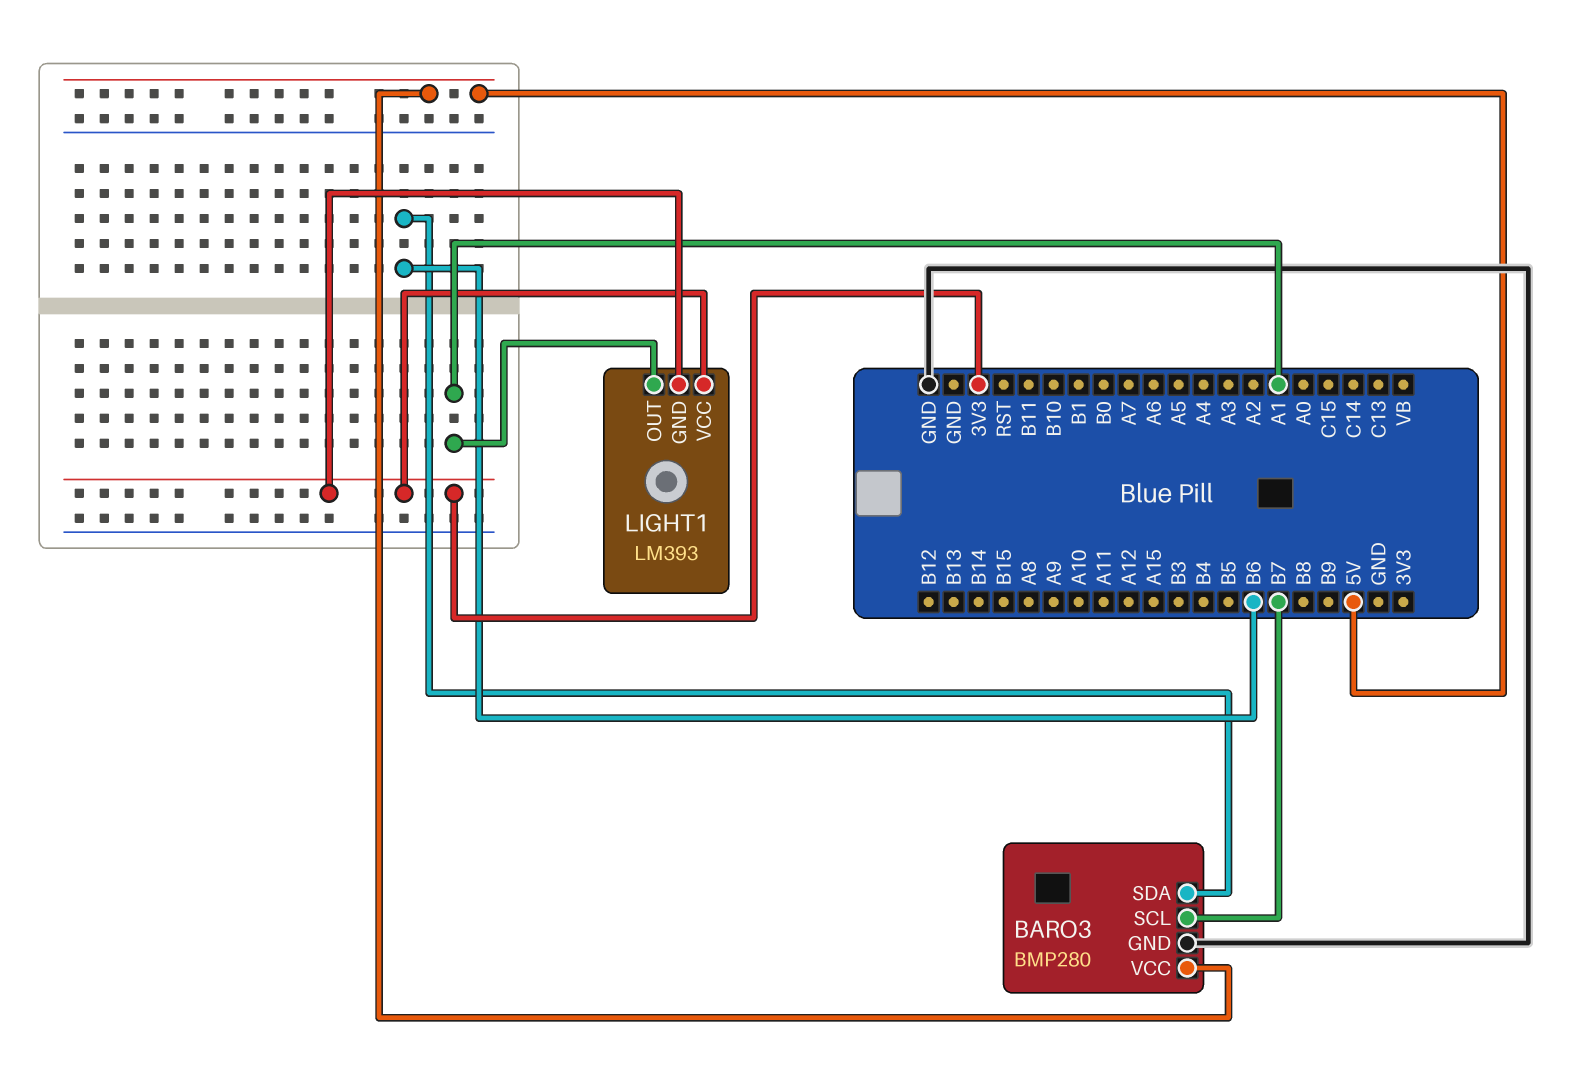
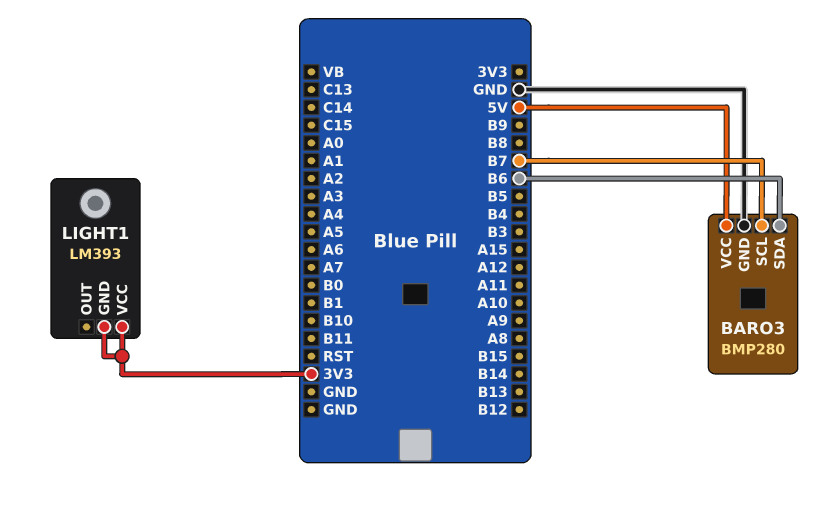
LIGHT1 pin OUT: A1 -> none

